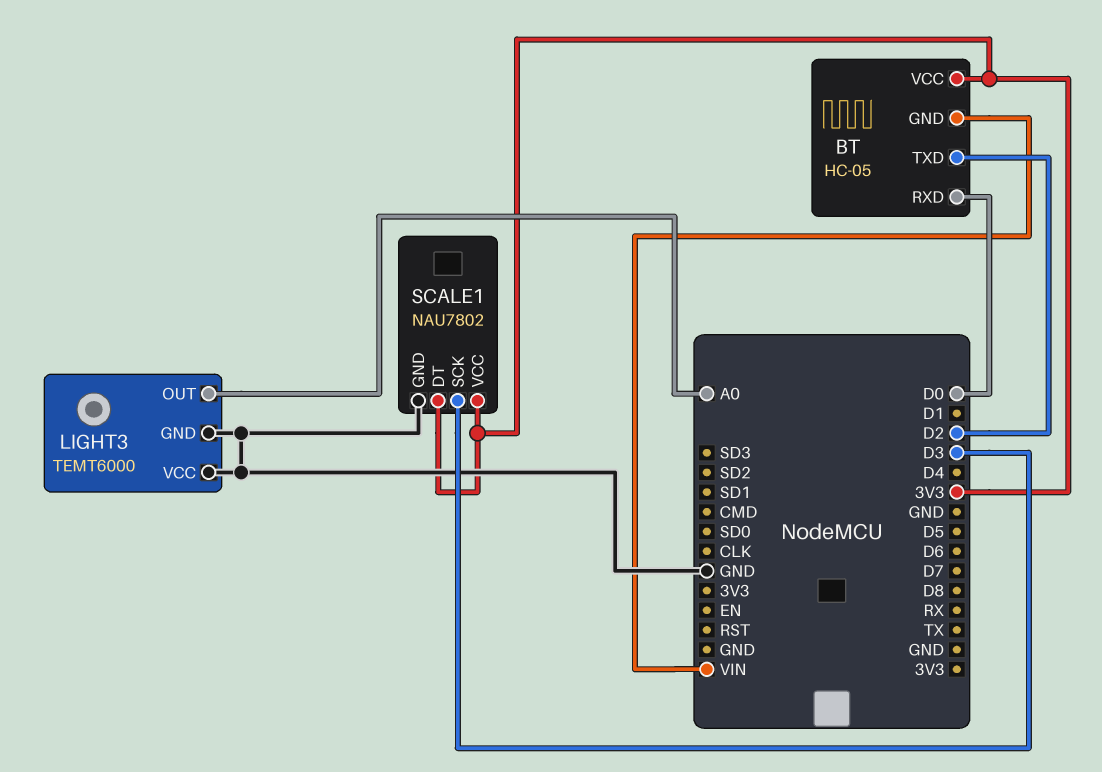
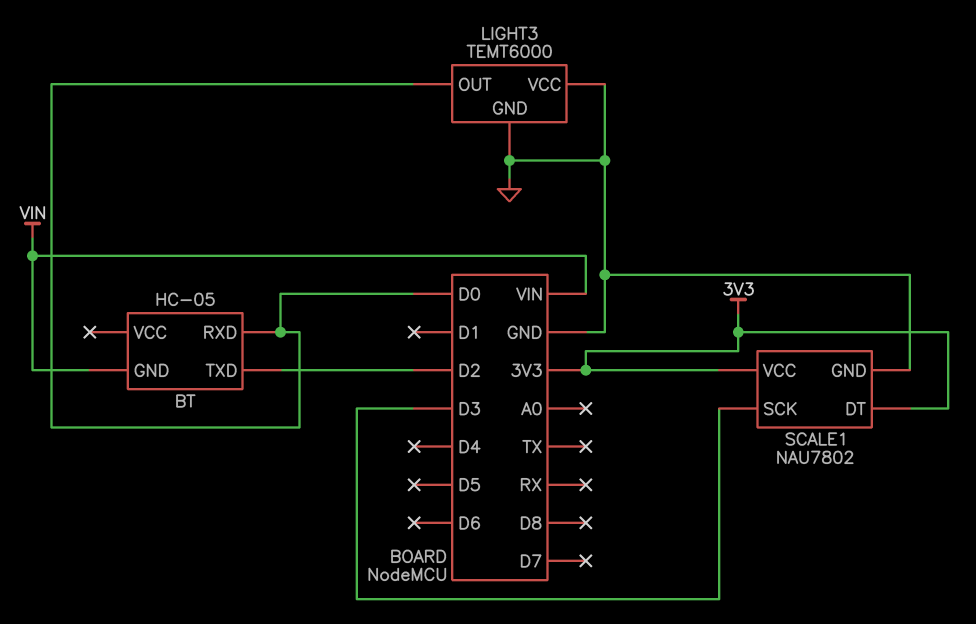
BT pin VCC: 3V3 -> none
LIGHT3 pin OUT: A0 -> D0

